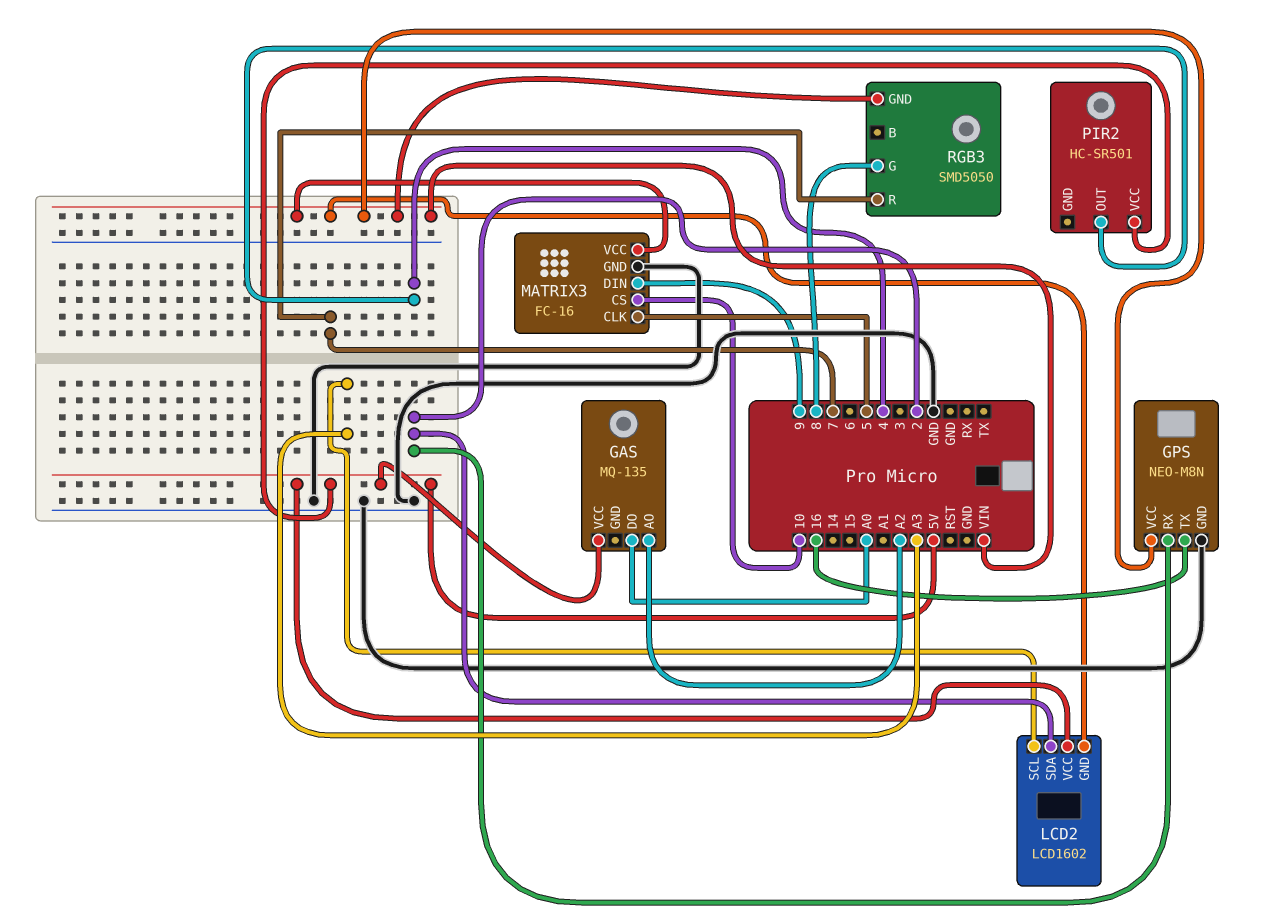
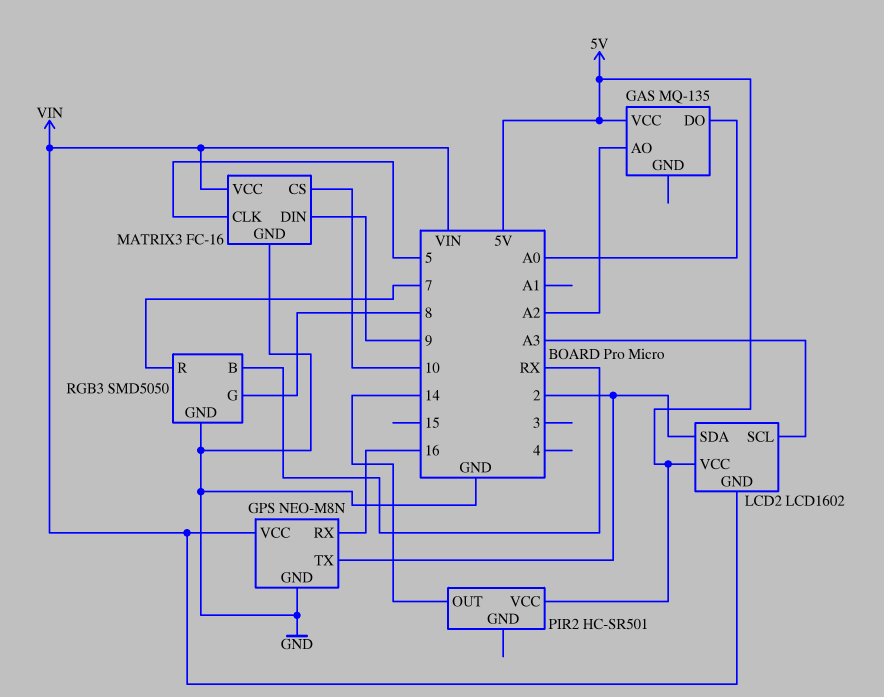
GPS pin RX: 2 -> 16
GPS pin TX: 16 -> 2
PIR2 pin OUT: 4 -> 14
RGB3 pin B: none -> RX
RGB3 pin GND: VIN -> GND

